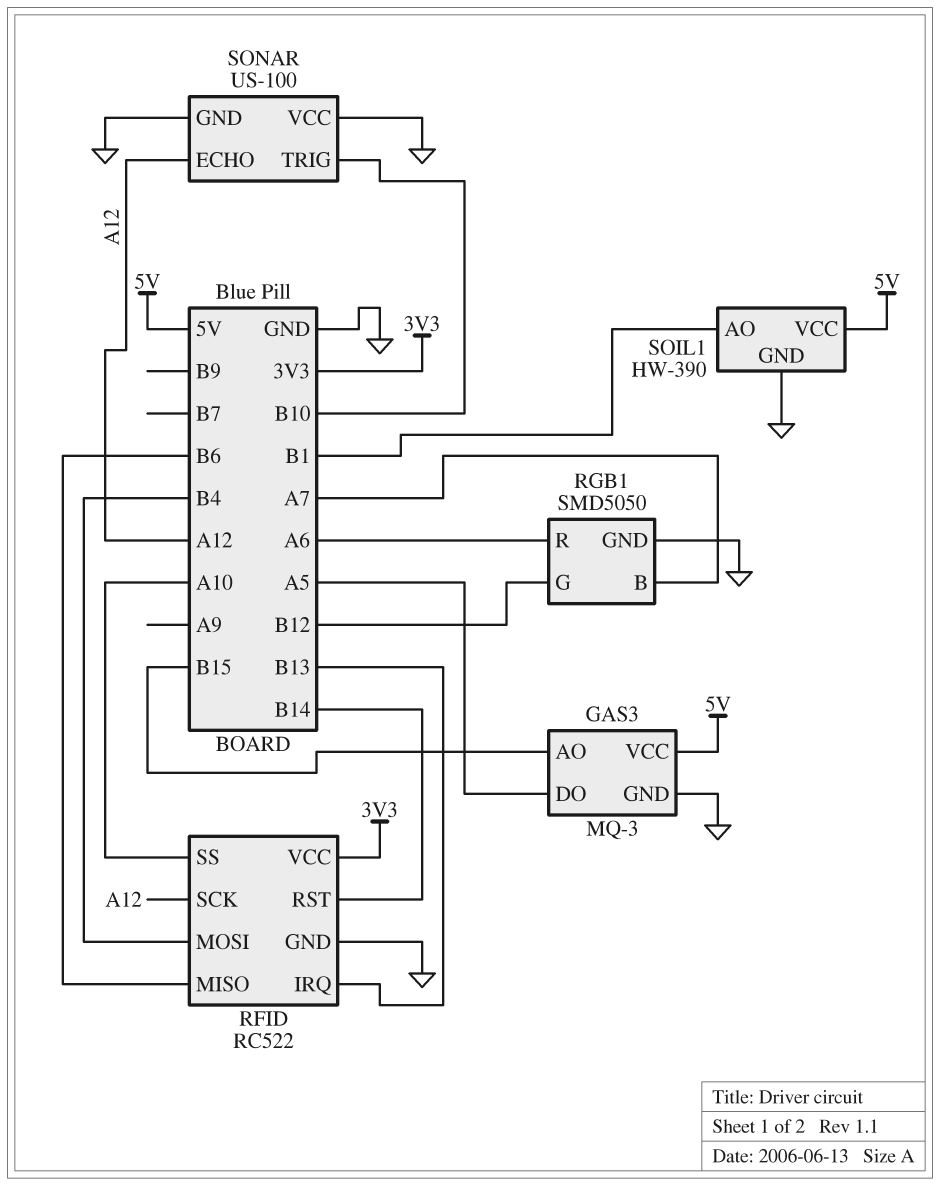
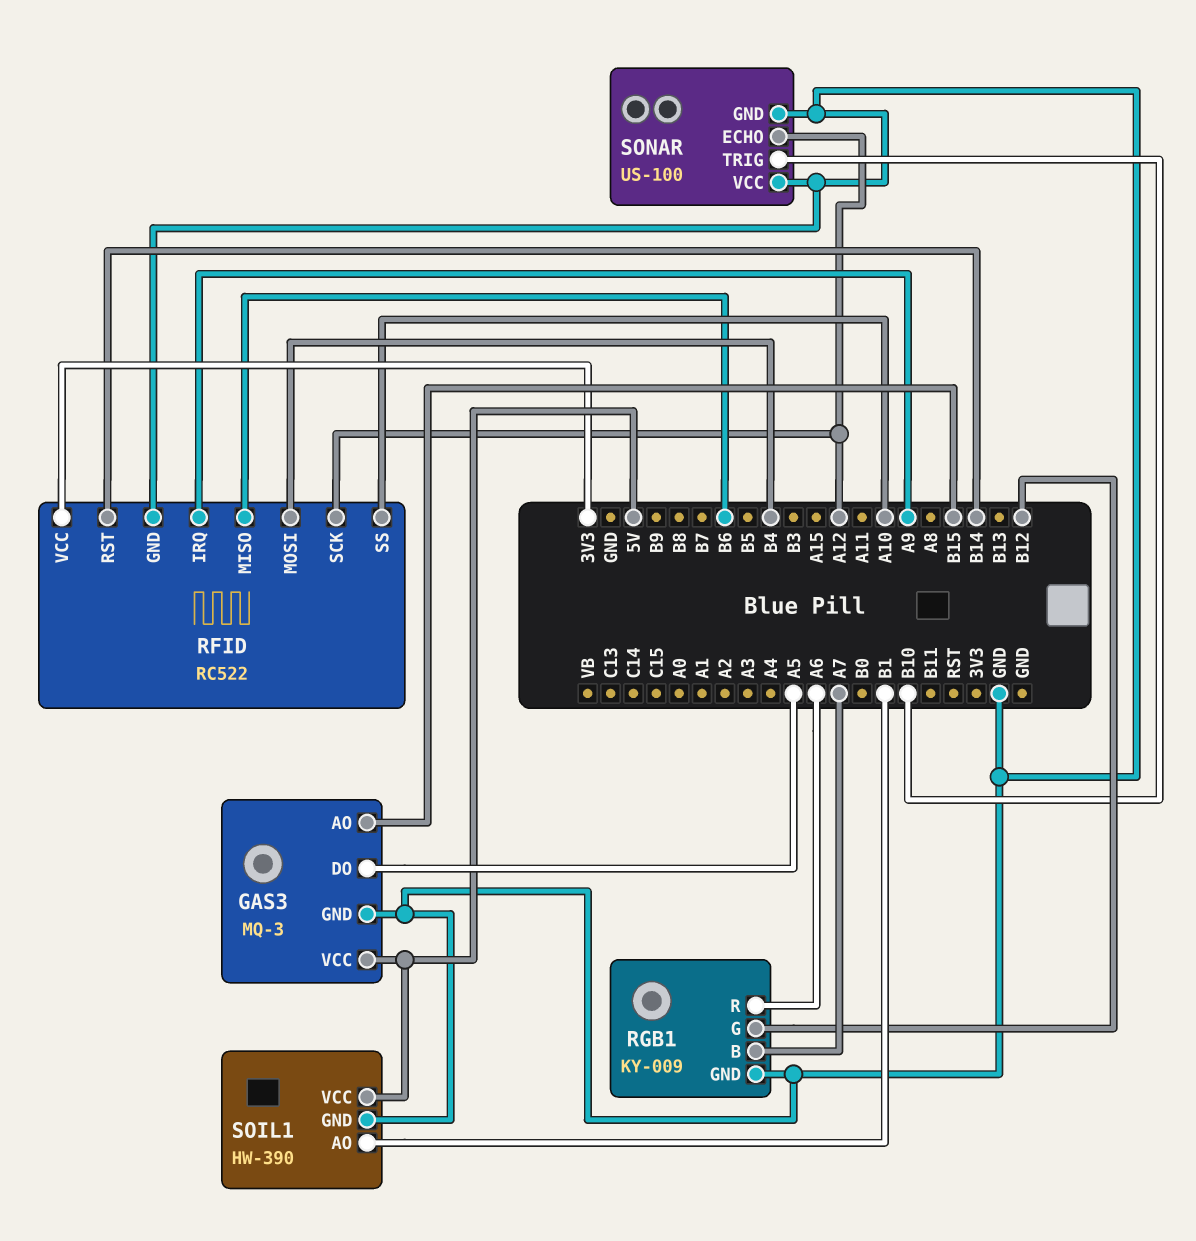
RFID pin IRQ: B13 -> A9
RGB1: SMD5050 -> KY-009

